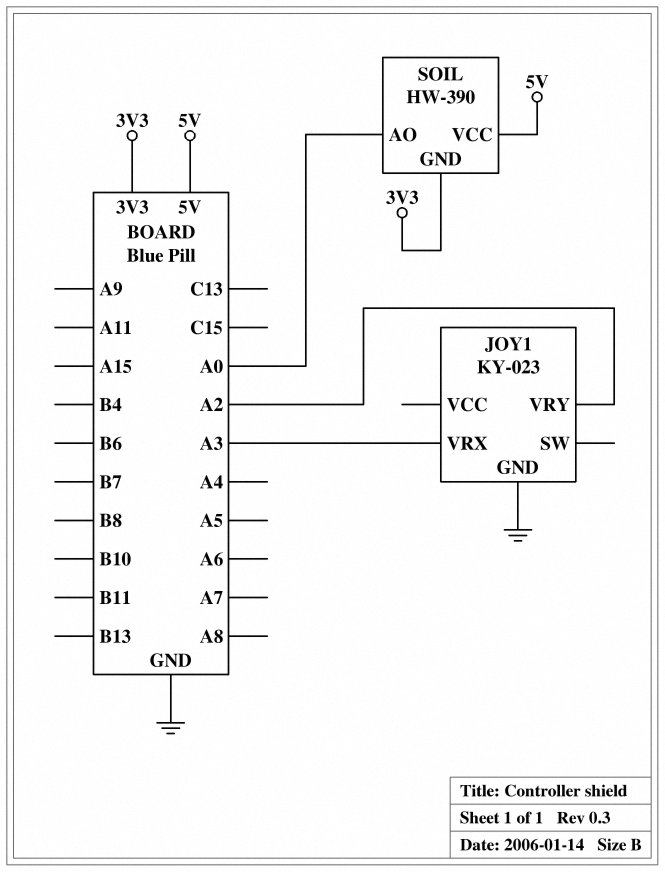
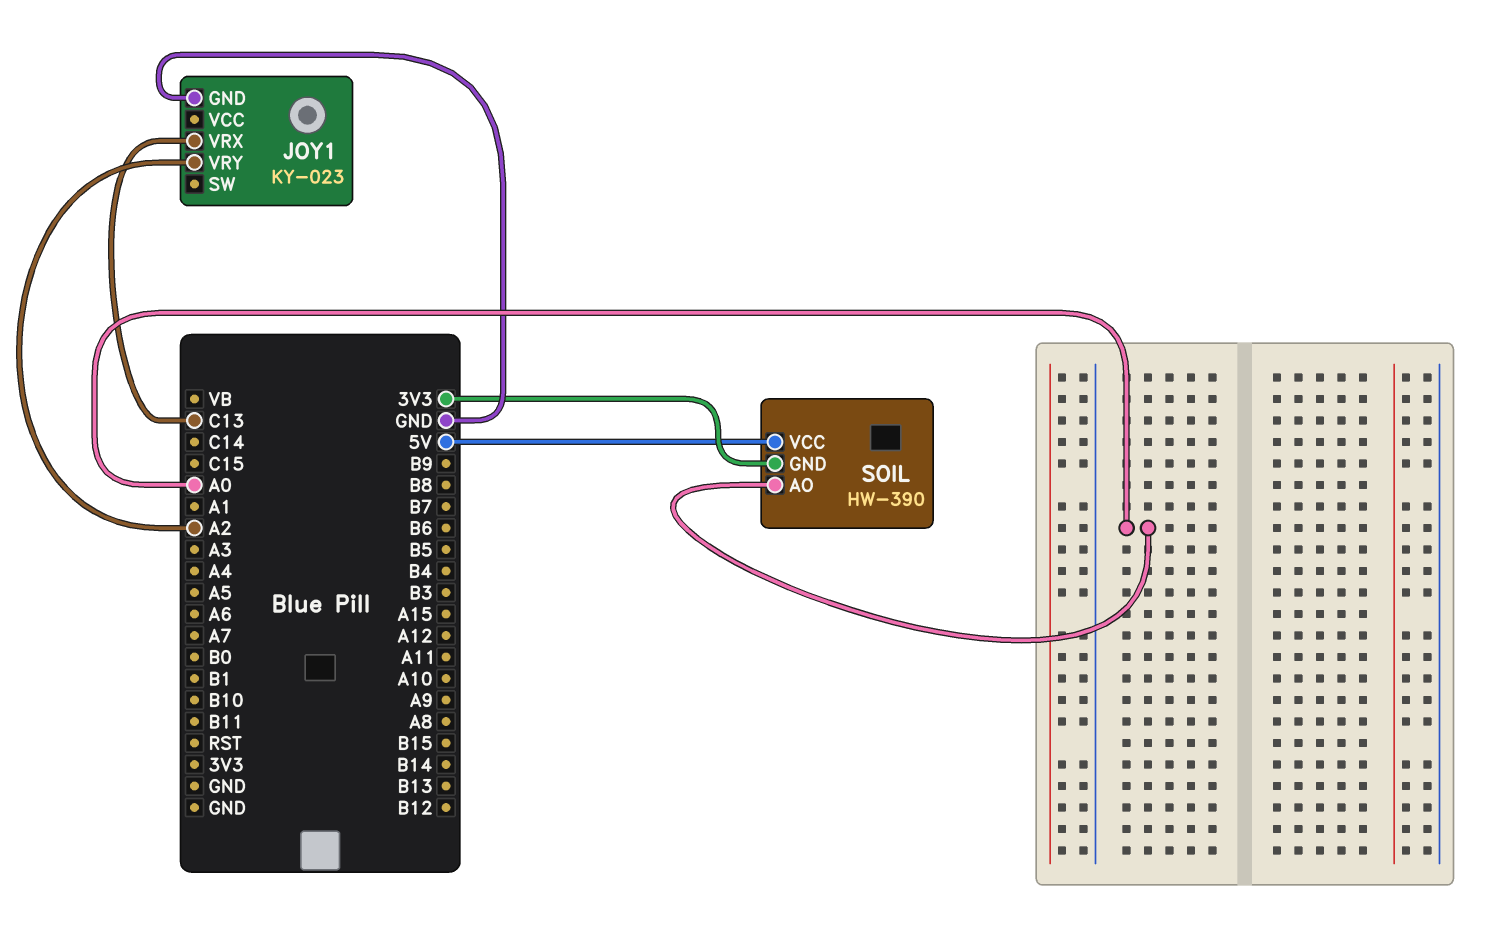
JOY1 pin VRX: A3 -> C13

